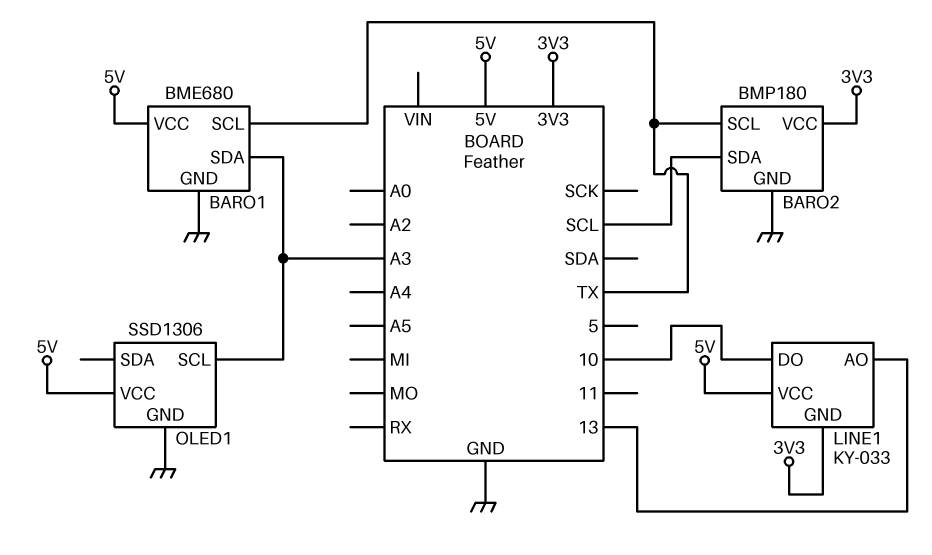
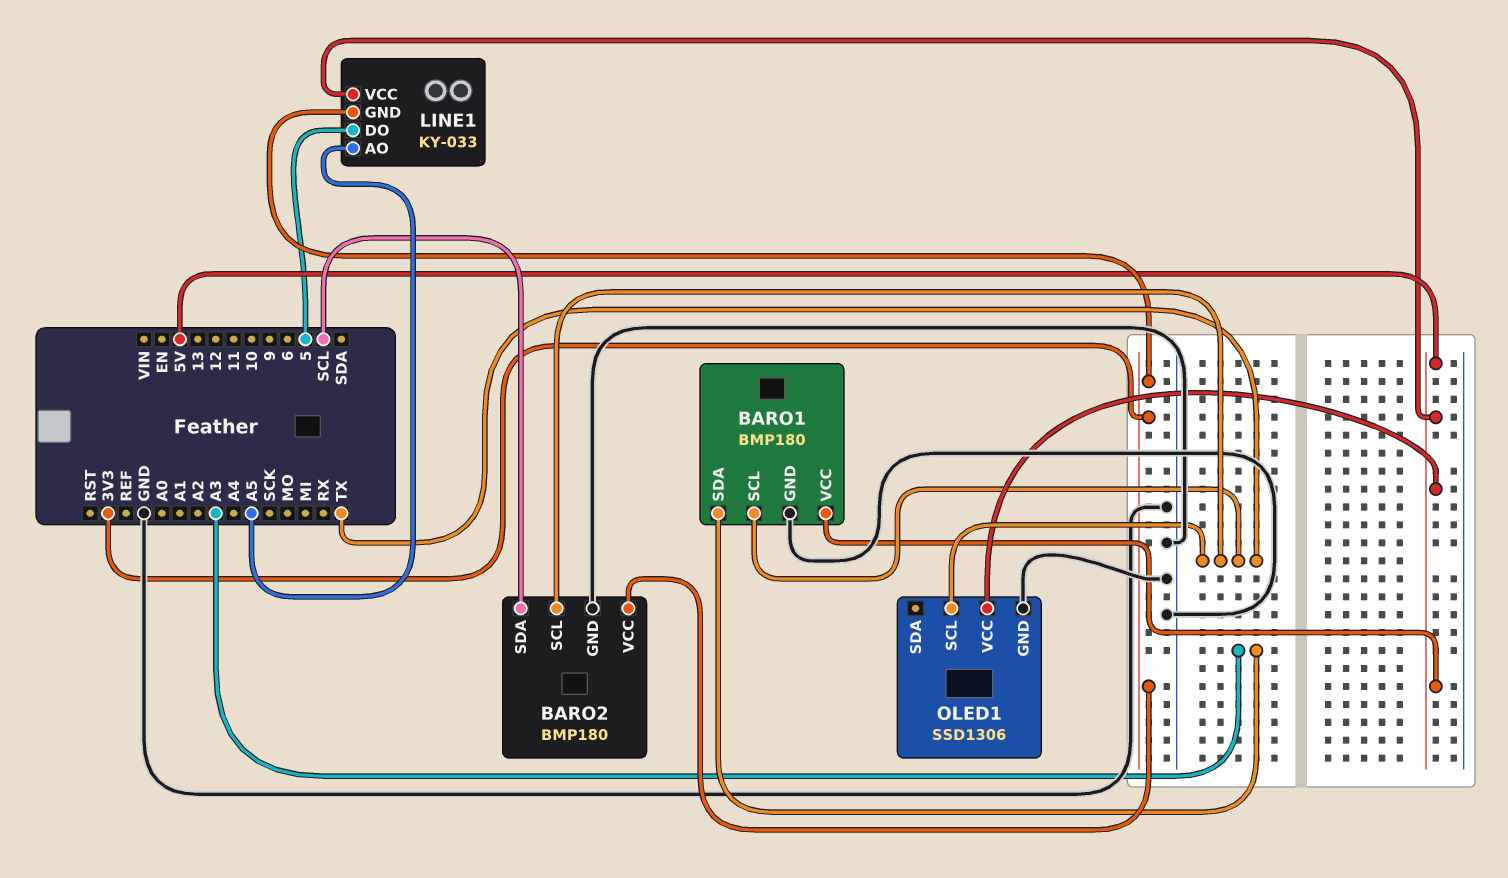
BARO1: BME680 -> BMP180
LINE1 pin AO: 13 -> A5
LINE1 pin DO: 10 -> 5
OLED1 pin SCL: A3 -> TX

